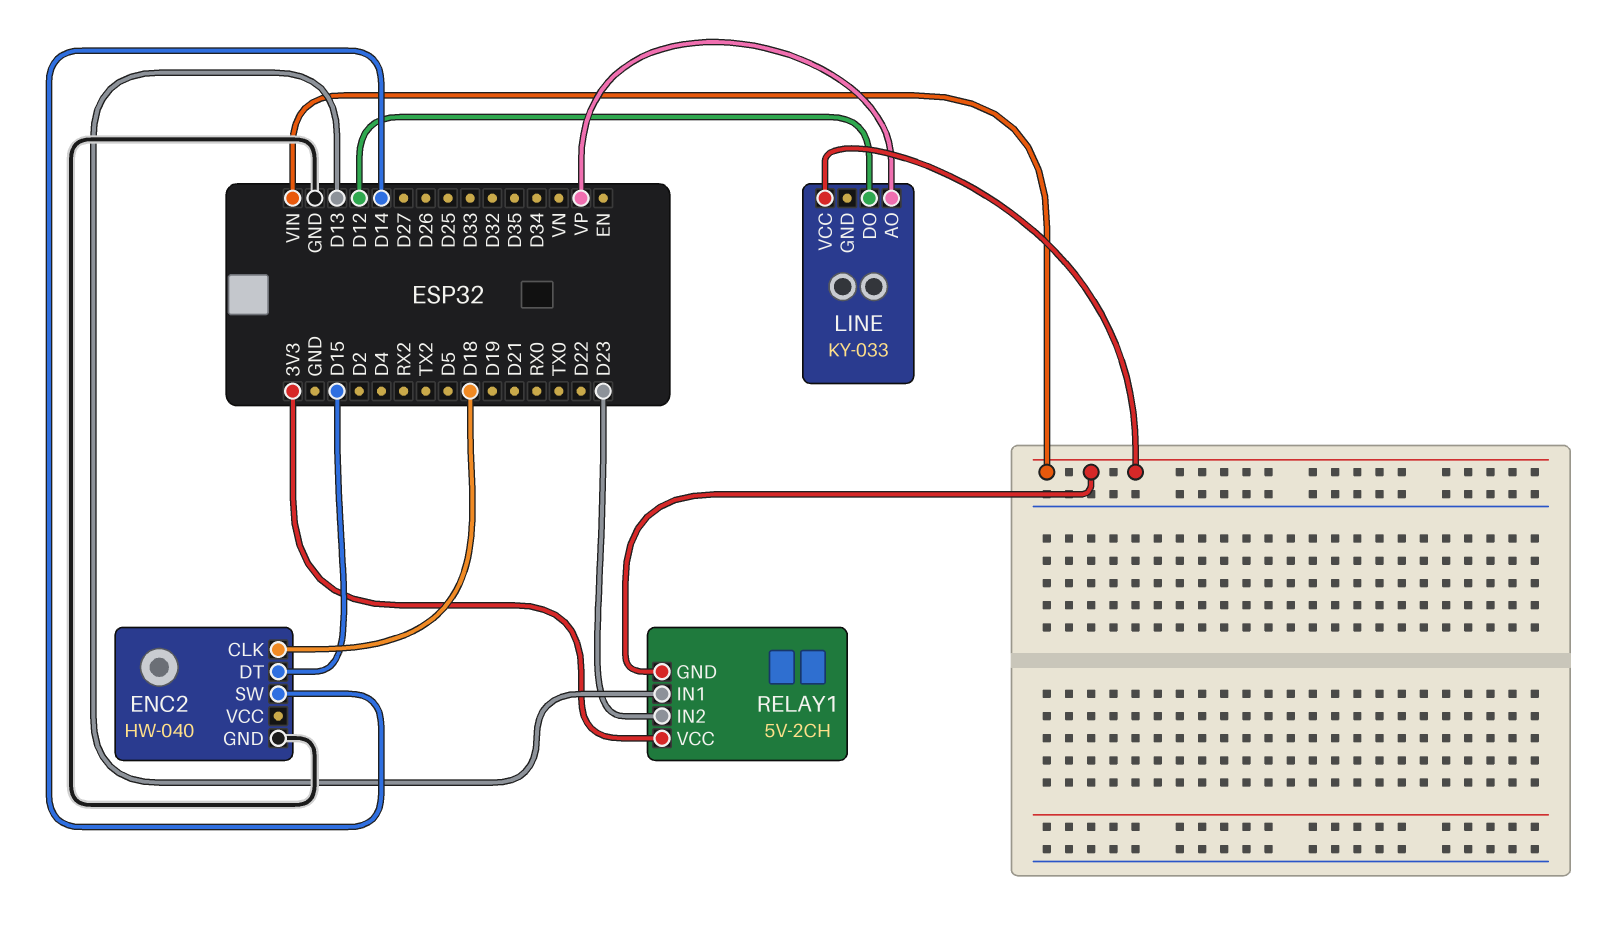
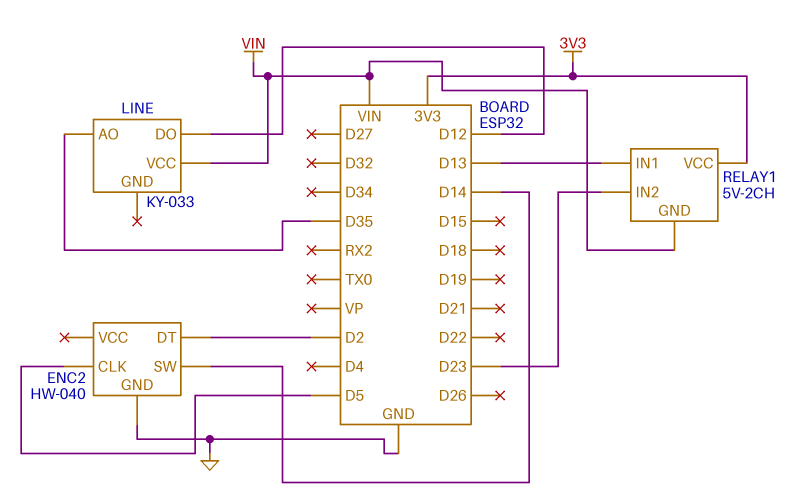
ENC2 pin CLK: D18 -> D5
ENC2 pin DT: D15 -> D2
LINE pin AO: VP -> D35

